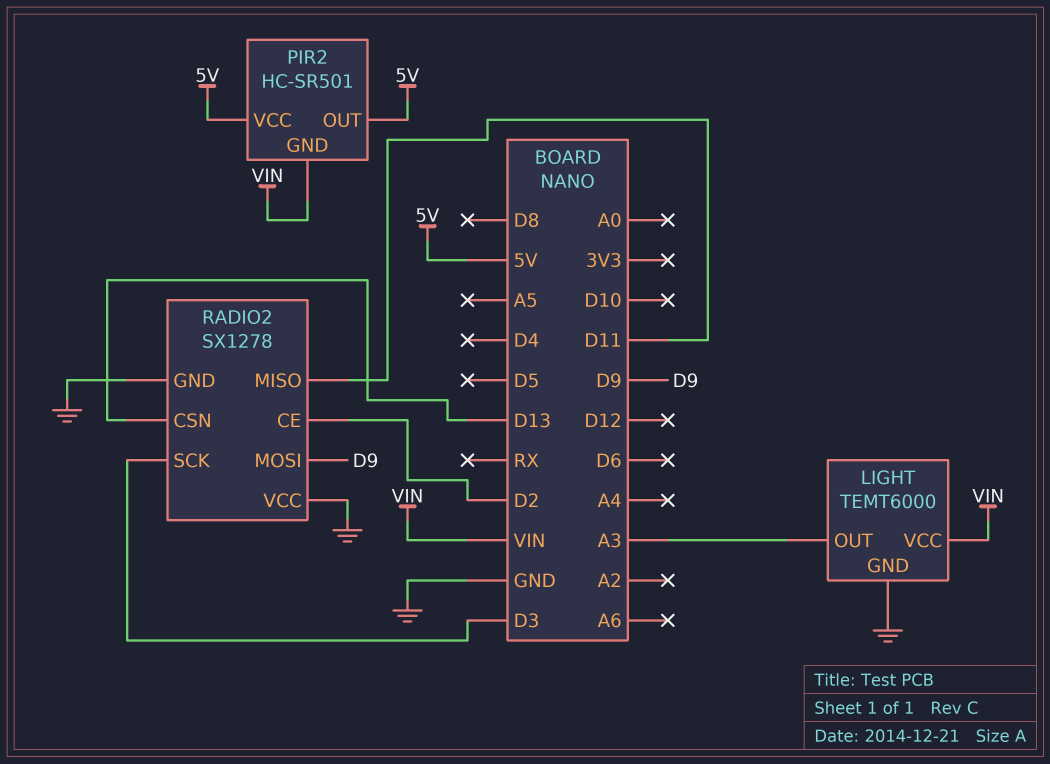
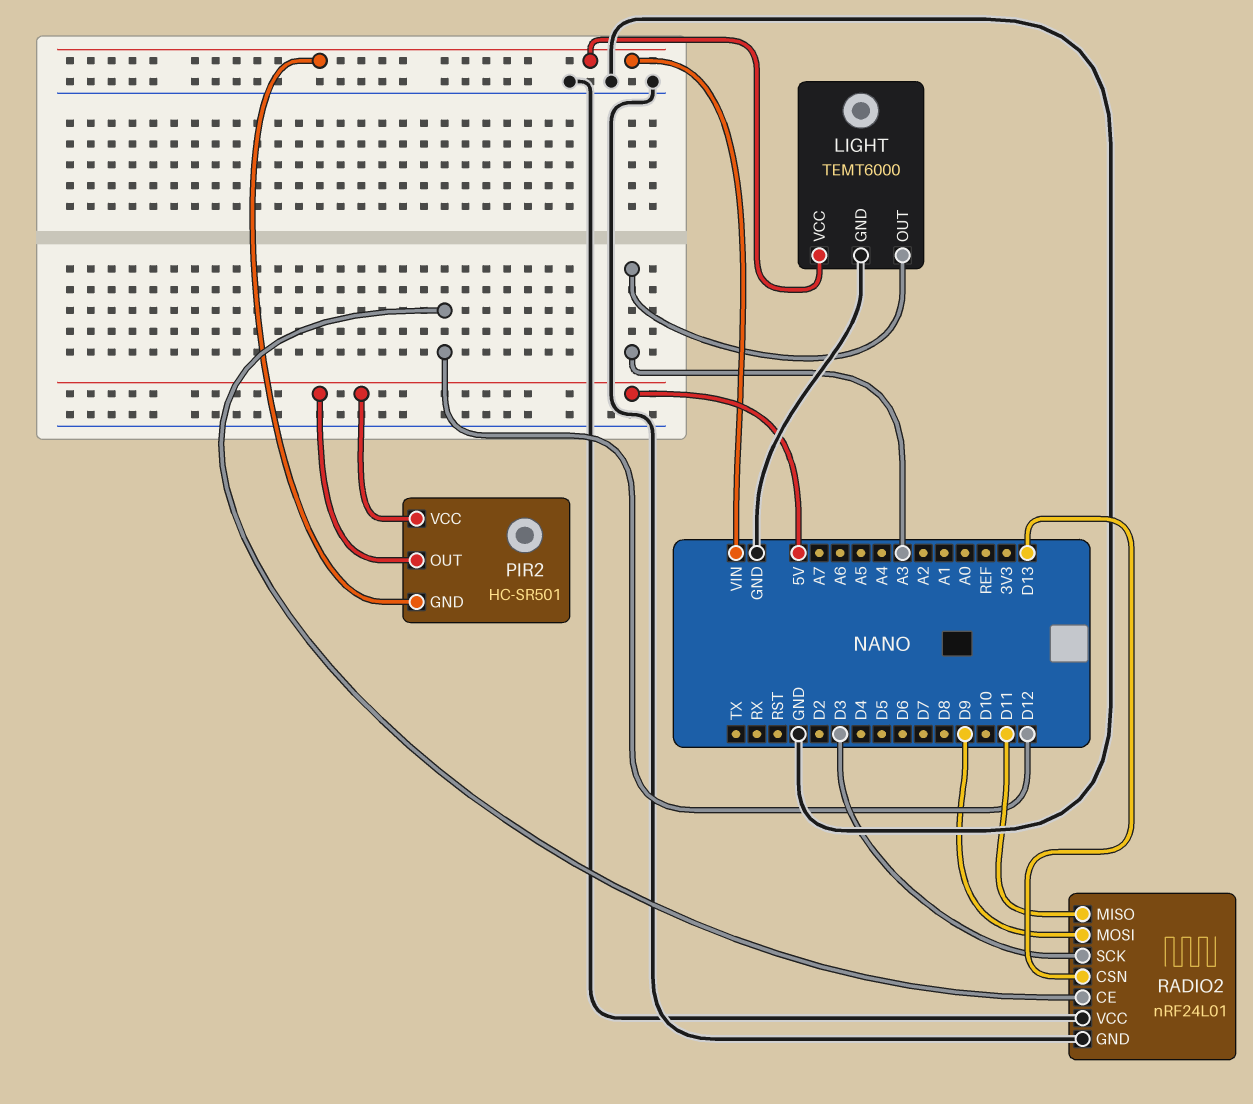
RADIO2: SX1278 -> nRF24L01
RADIO2 pin CE: D2 -> D12

